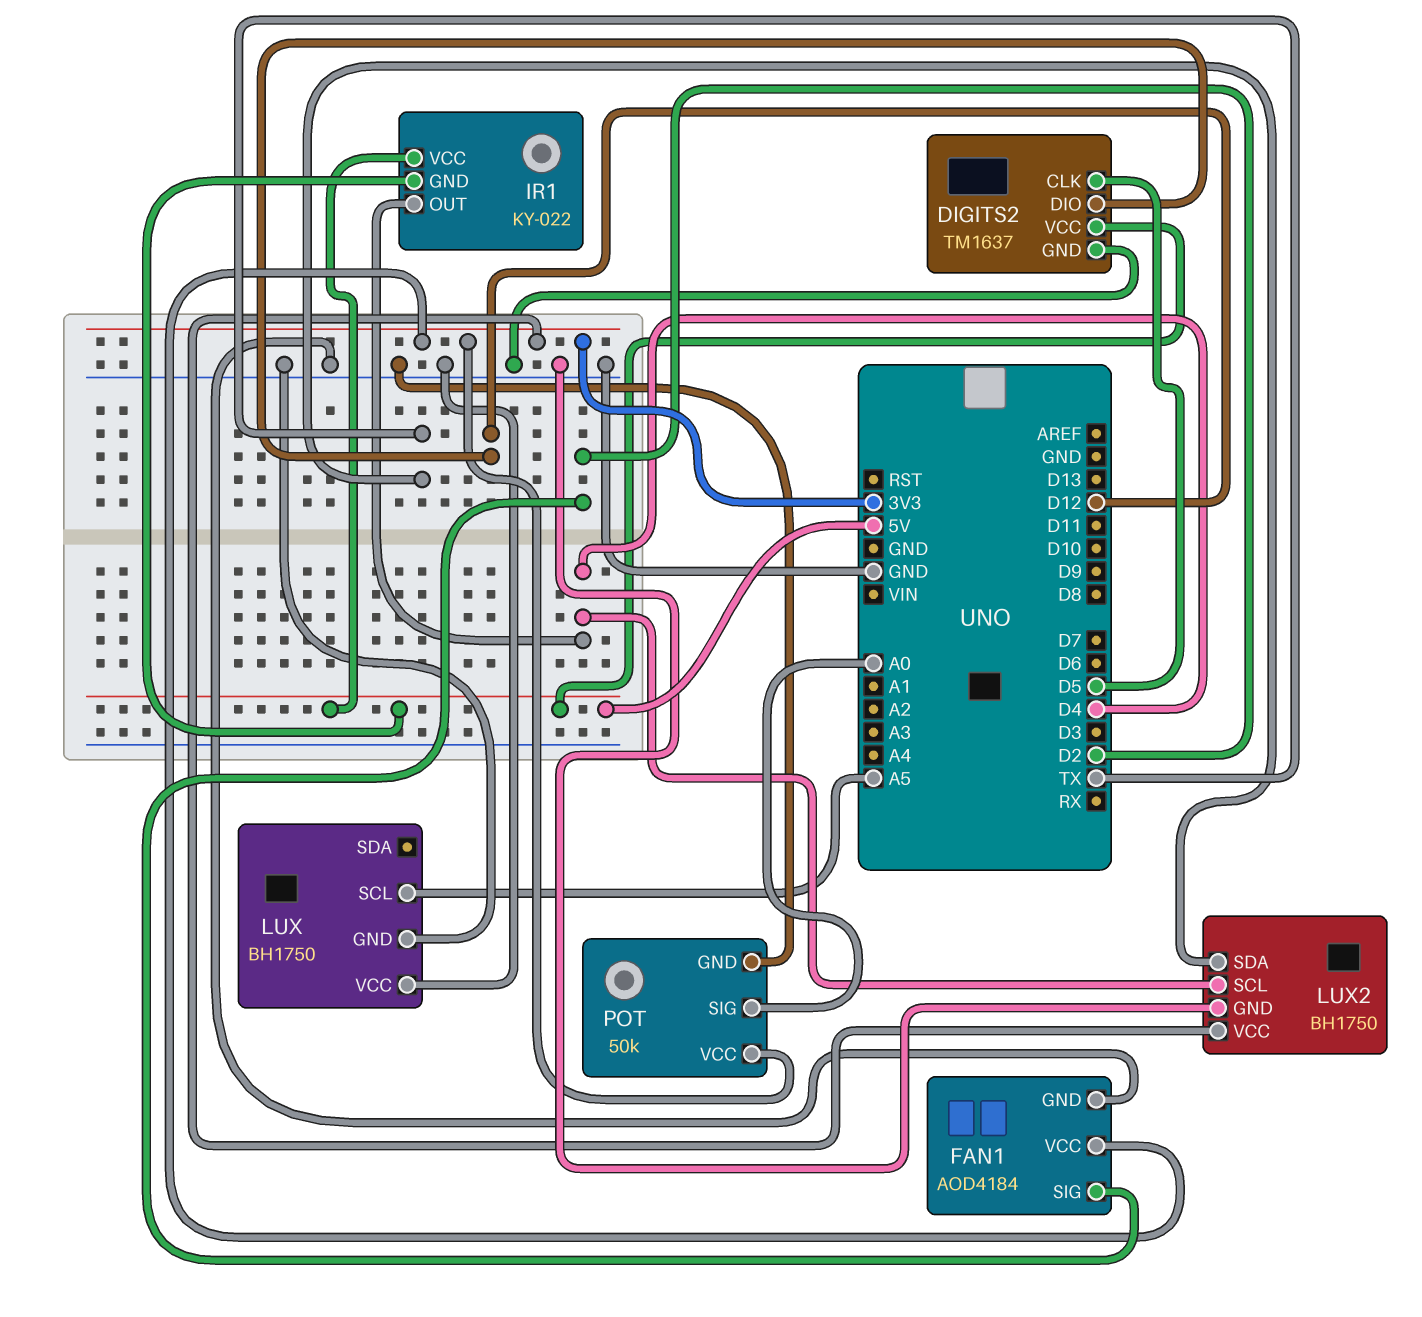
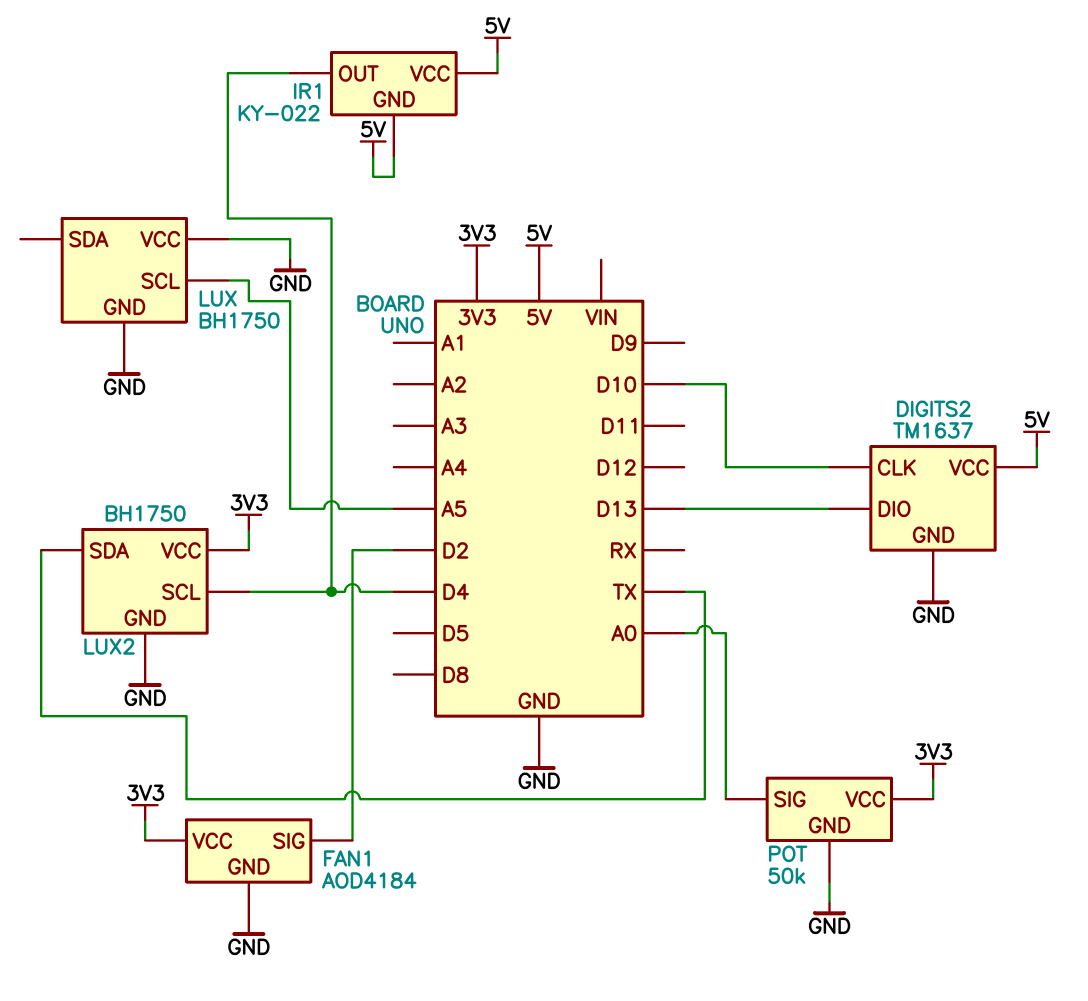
DIGITS2 pin CLK: D5 -> D10
DIGITS2 pin DIO: D12 -> D13

